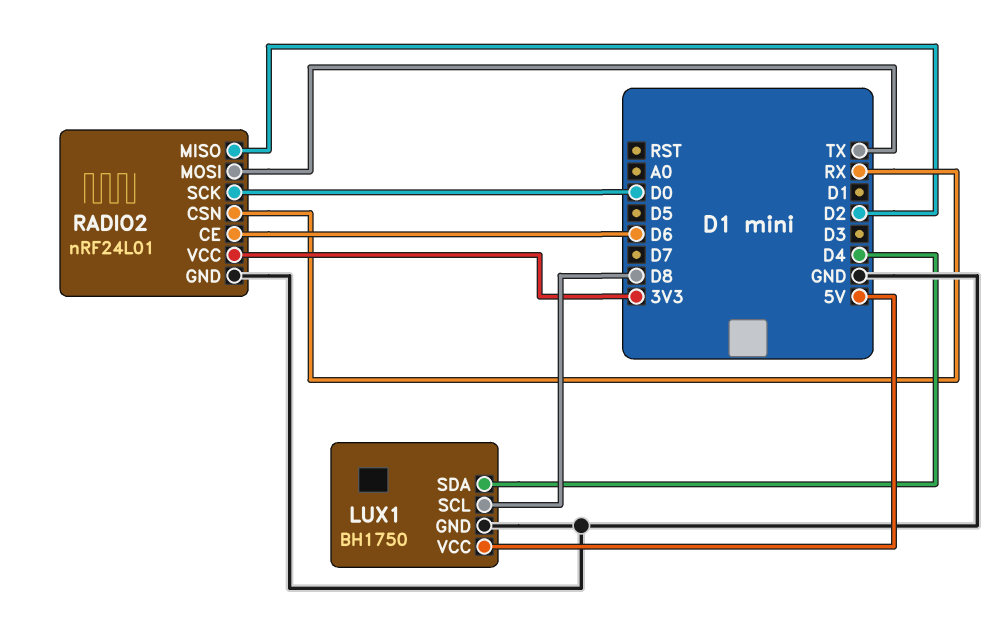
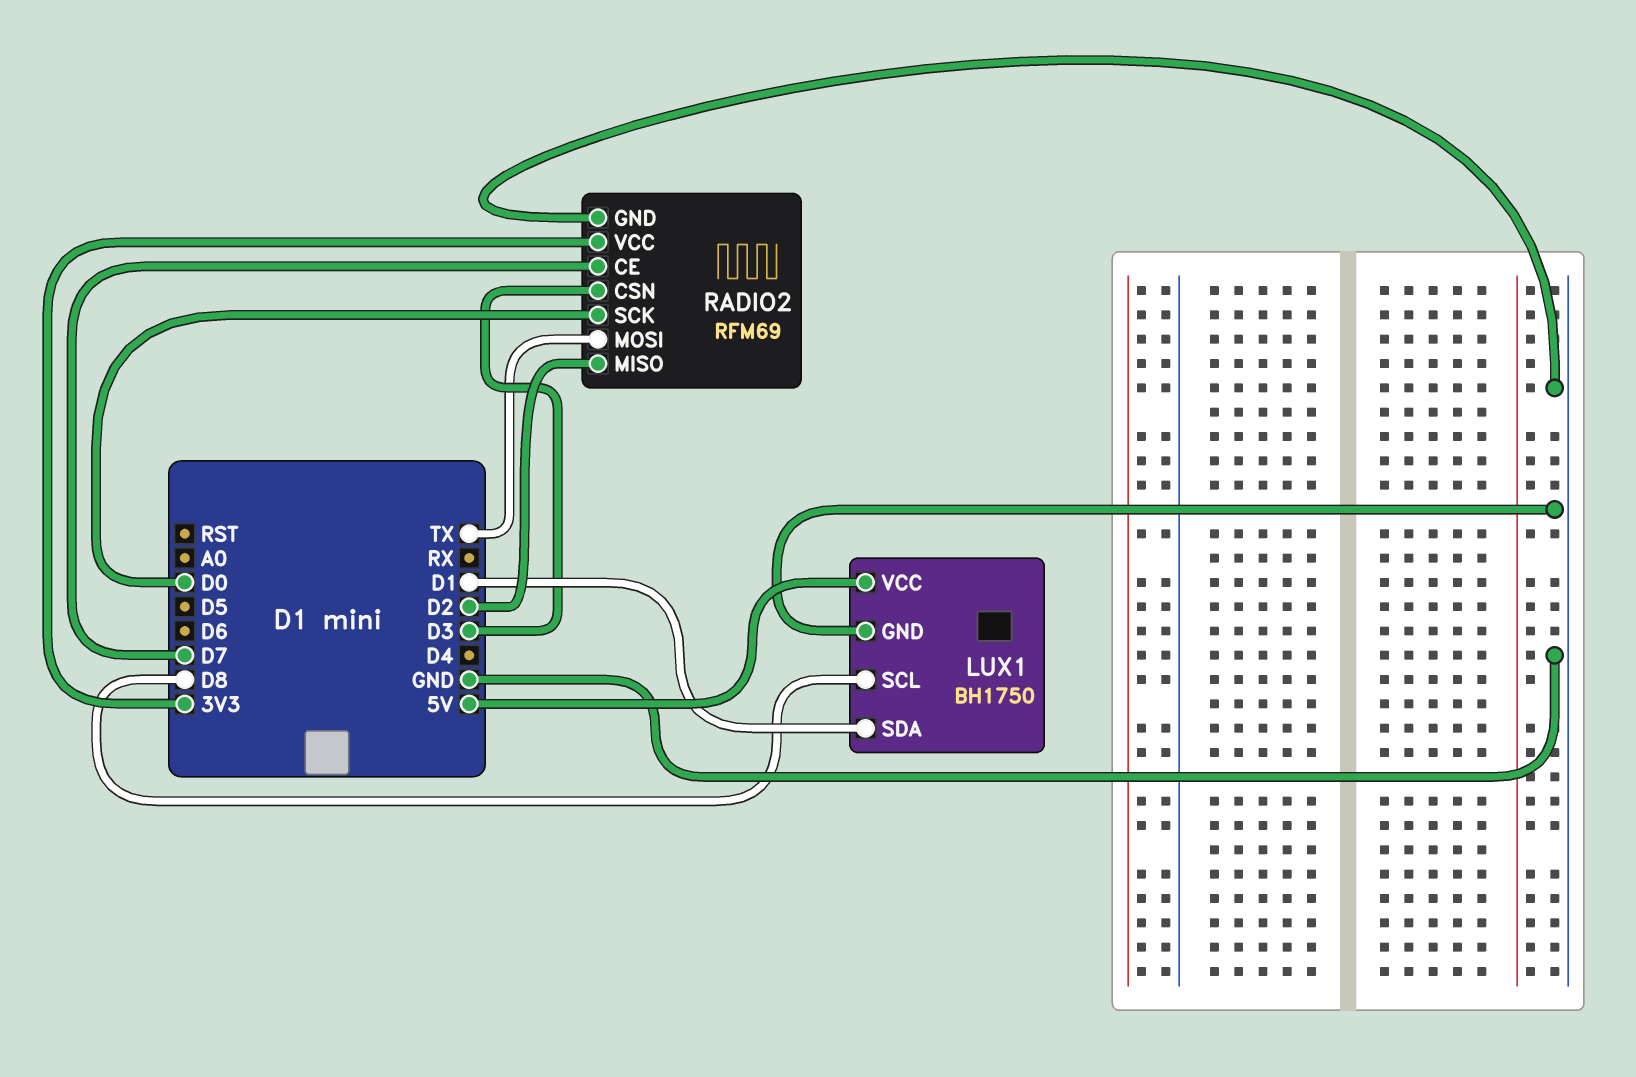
LUX1 pin SDA: D4 -> D1
RADIO2: nRF24L01 -> RFM69
RADIO2 pin CE: D6 -> D7
RADIO2 pin CSN: RX -> D3

